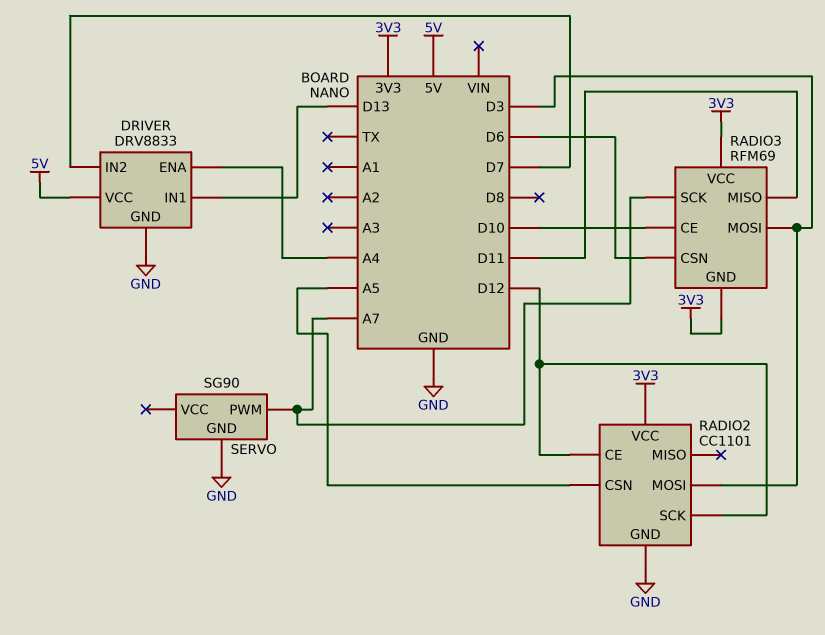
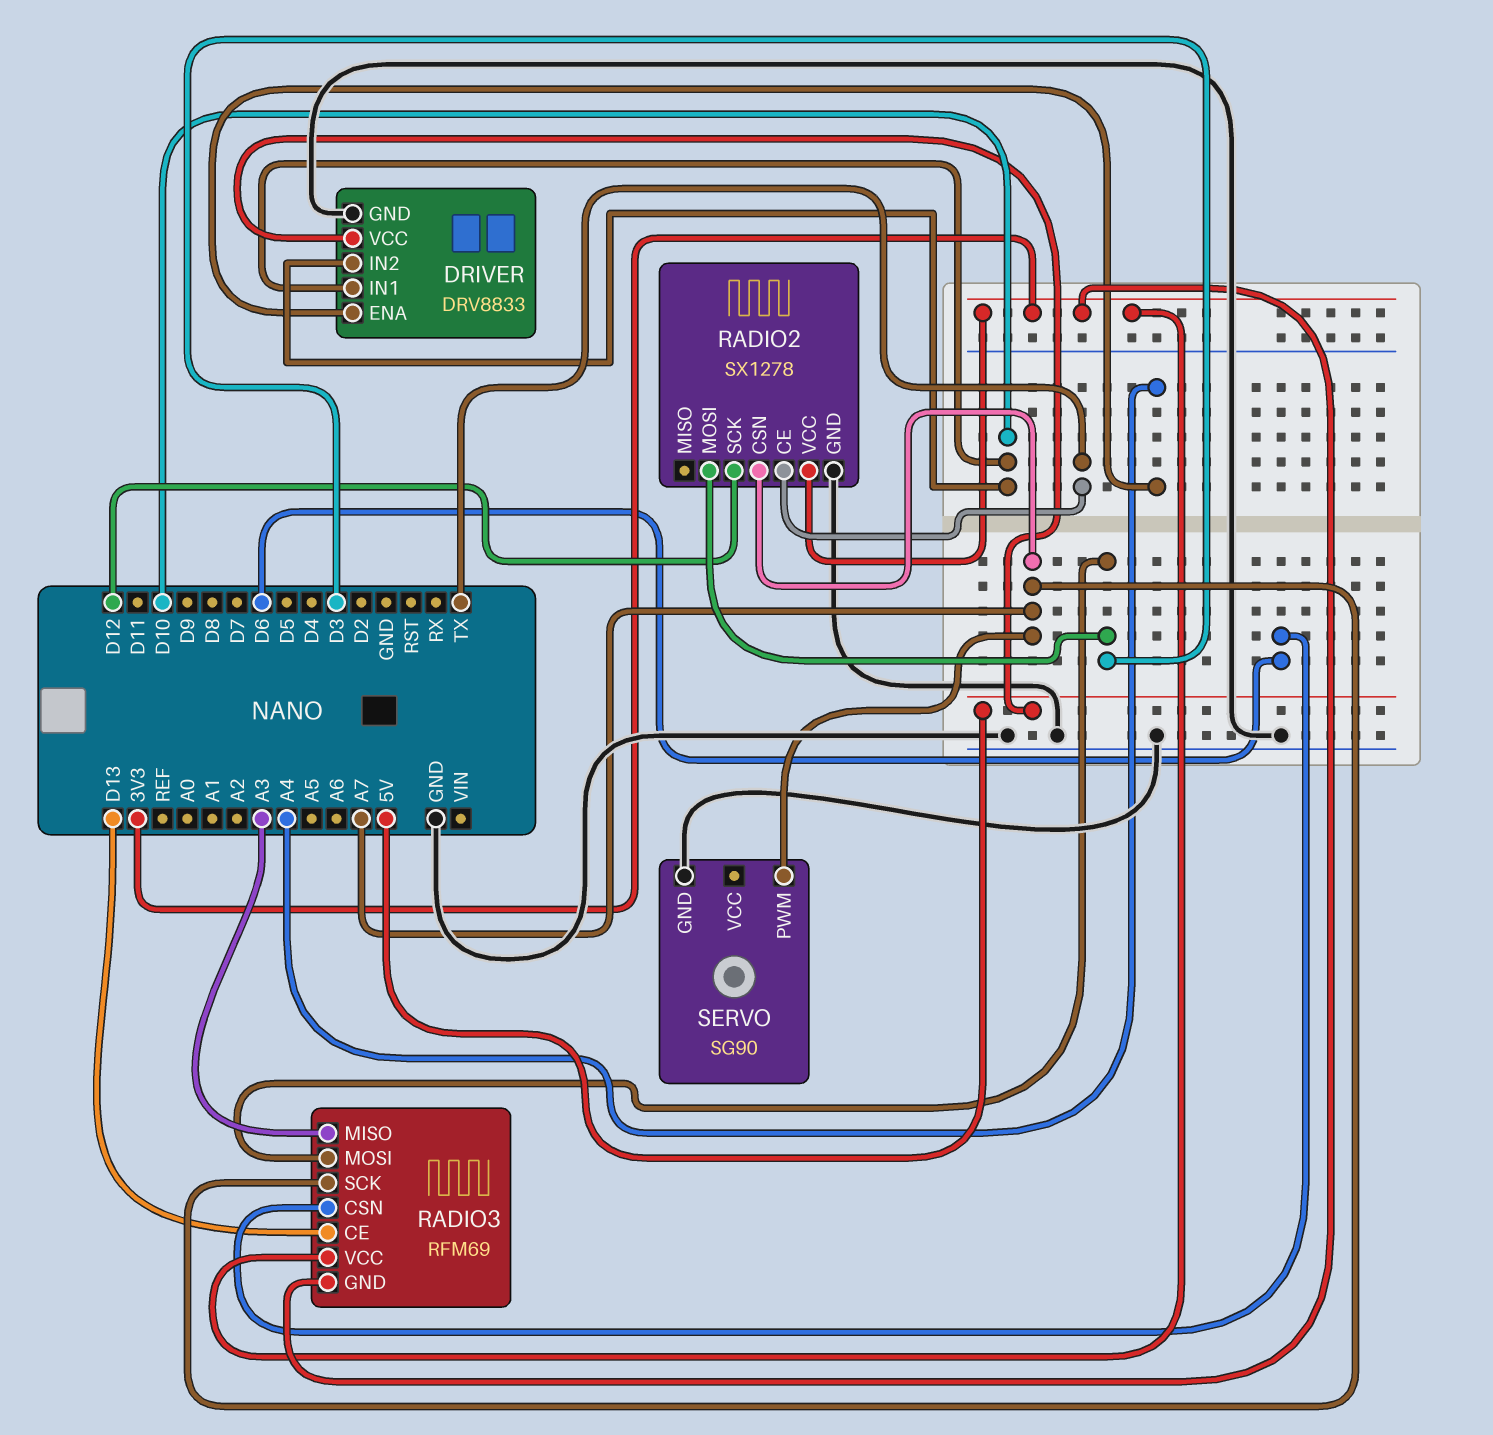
DRIVER pin IN1: D13 -> D10
DRIVER pin IN2: D7 -> D10
RADIO2: CC1101 -> SX1278
RADIO2 pin CE: D12 -> TX
RADIO2 pin CSN: A5 -> A7
RADIO3 pin CE: D10 -> D13
RADIO3 pin MISO: D11 -> A3

